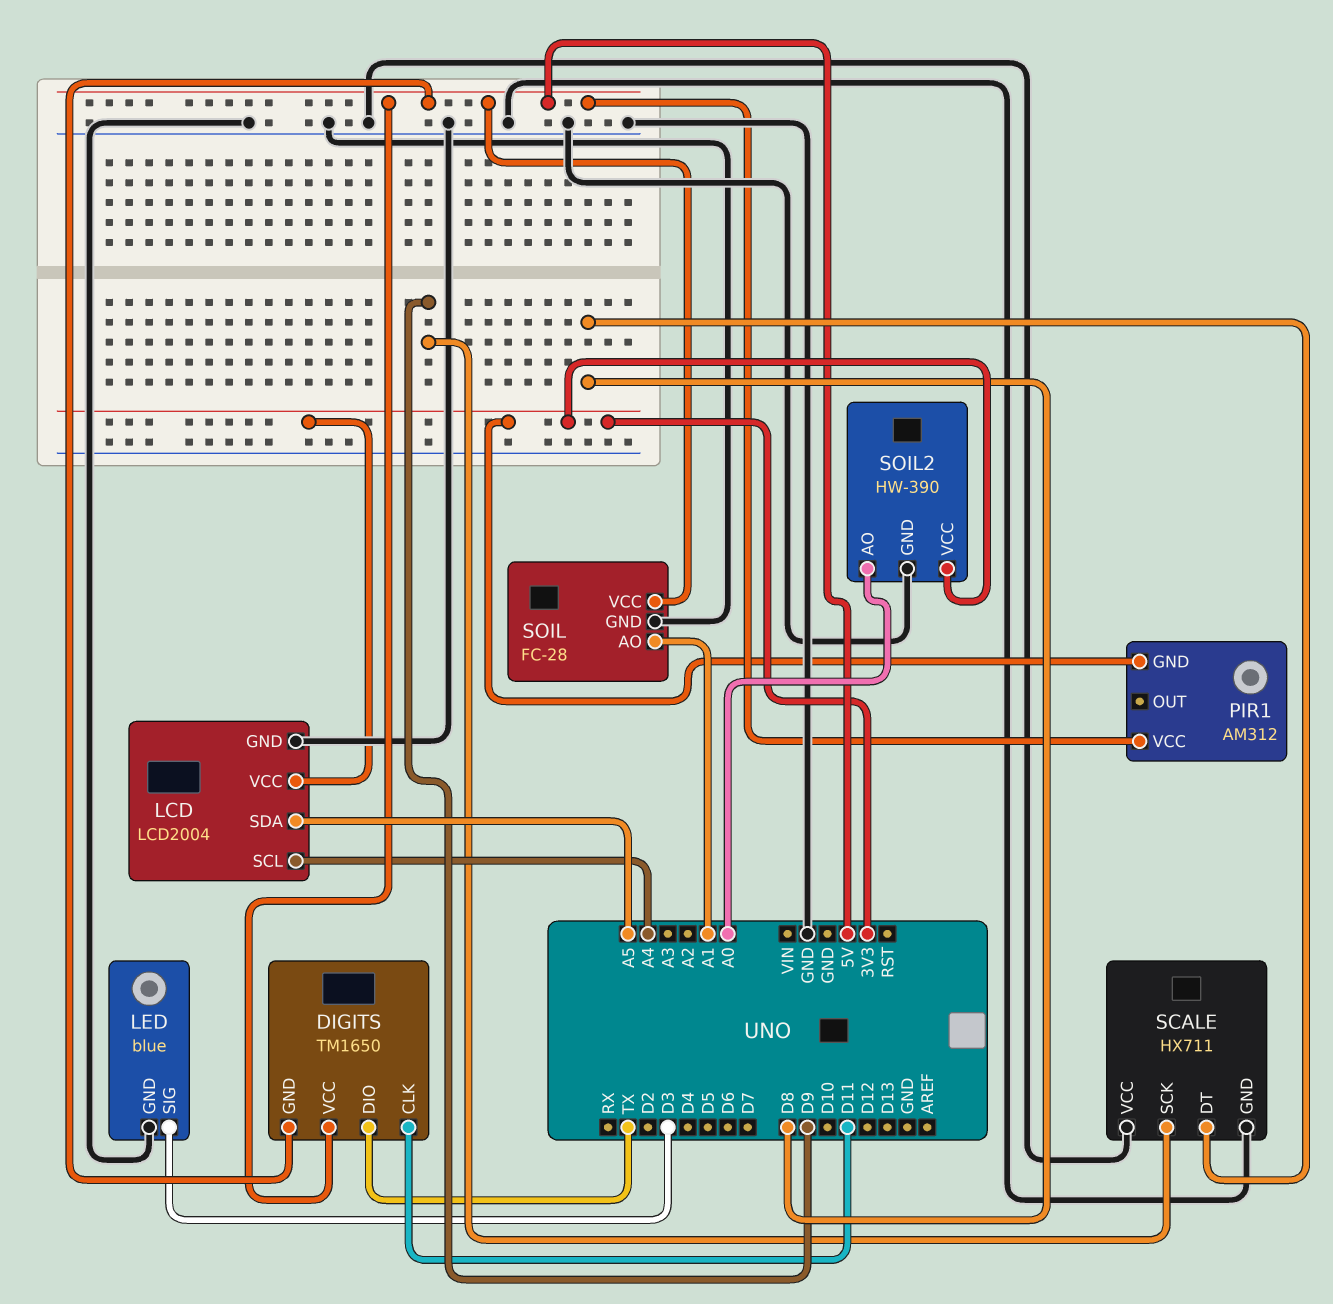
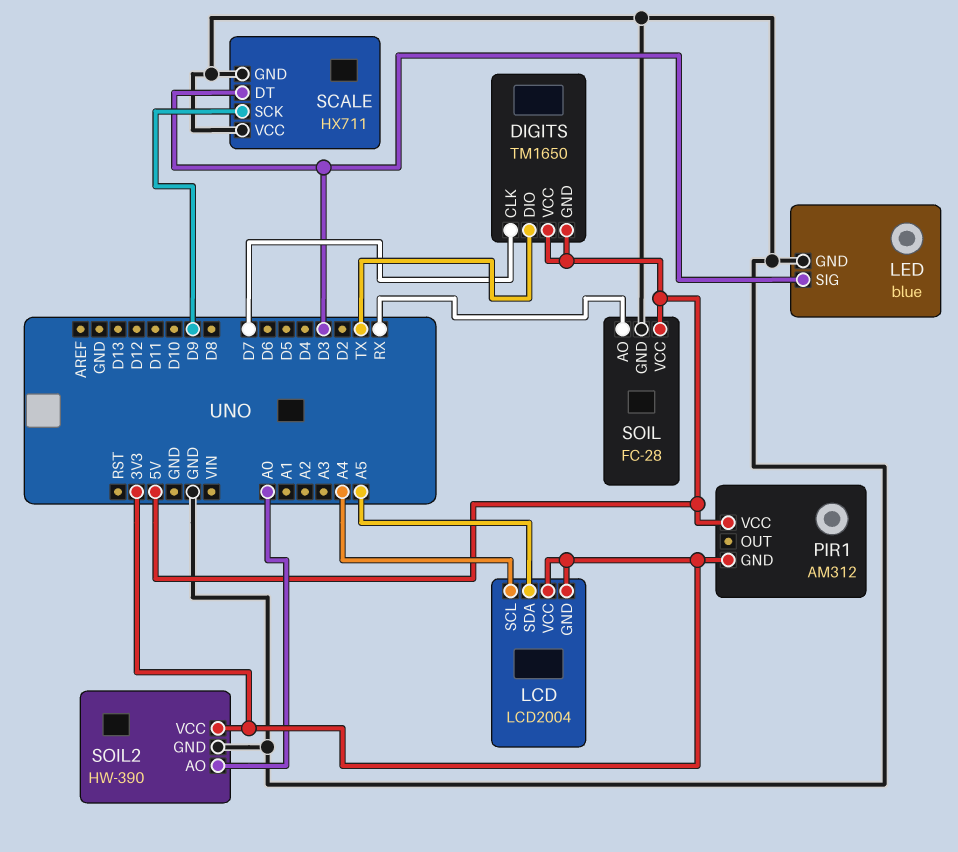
DIGITS pin CLK: D11 -> D7
LCD pin GND: GND -> 3V3
SCALE pin DT: D8 -> D3
SOIL pin AO: A1 -> RX

